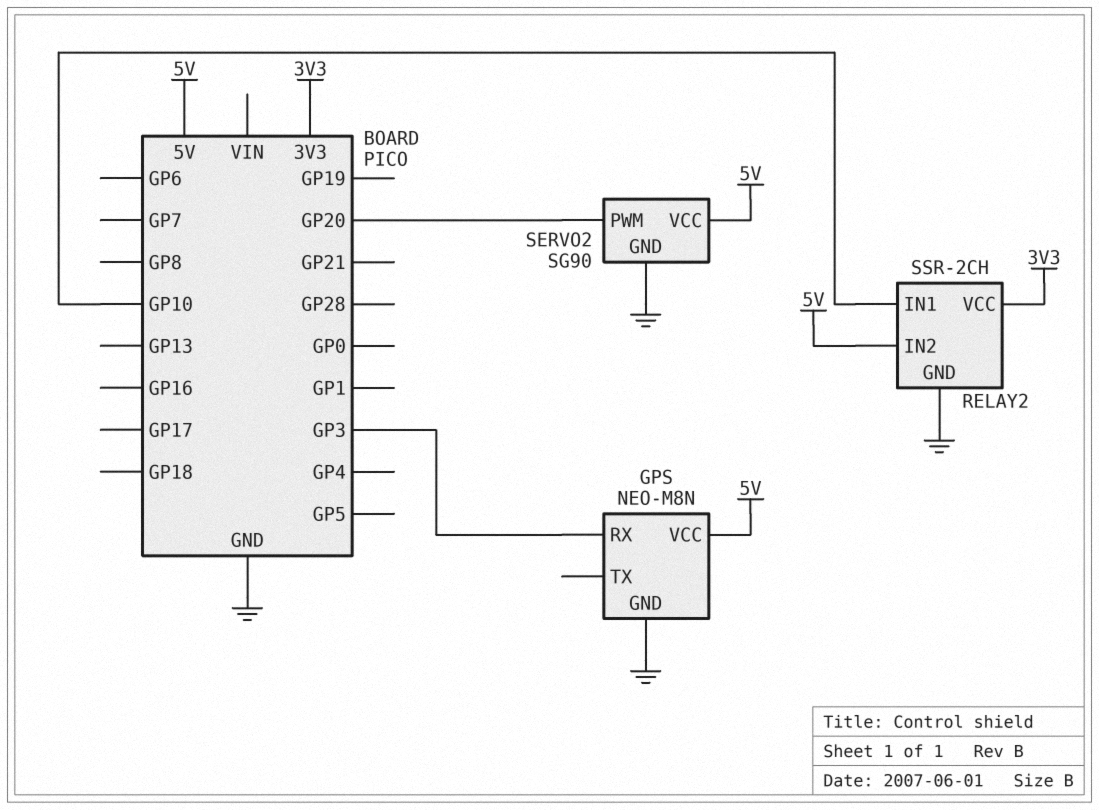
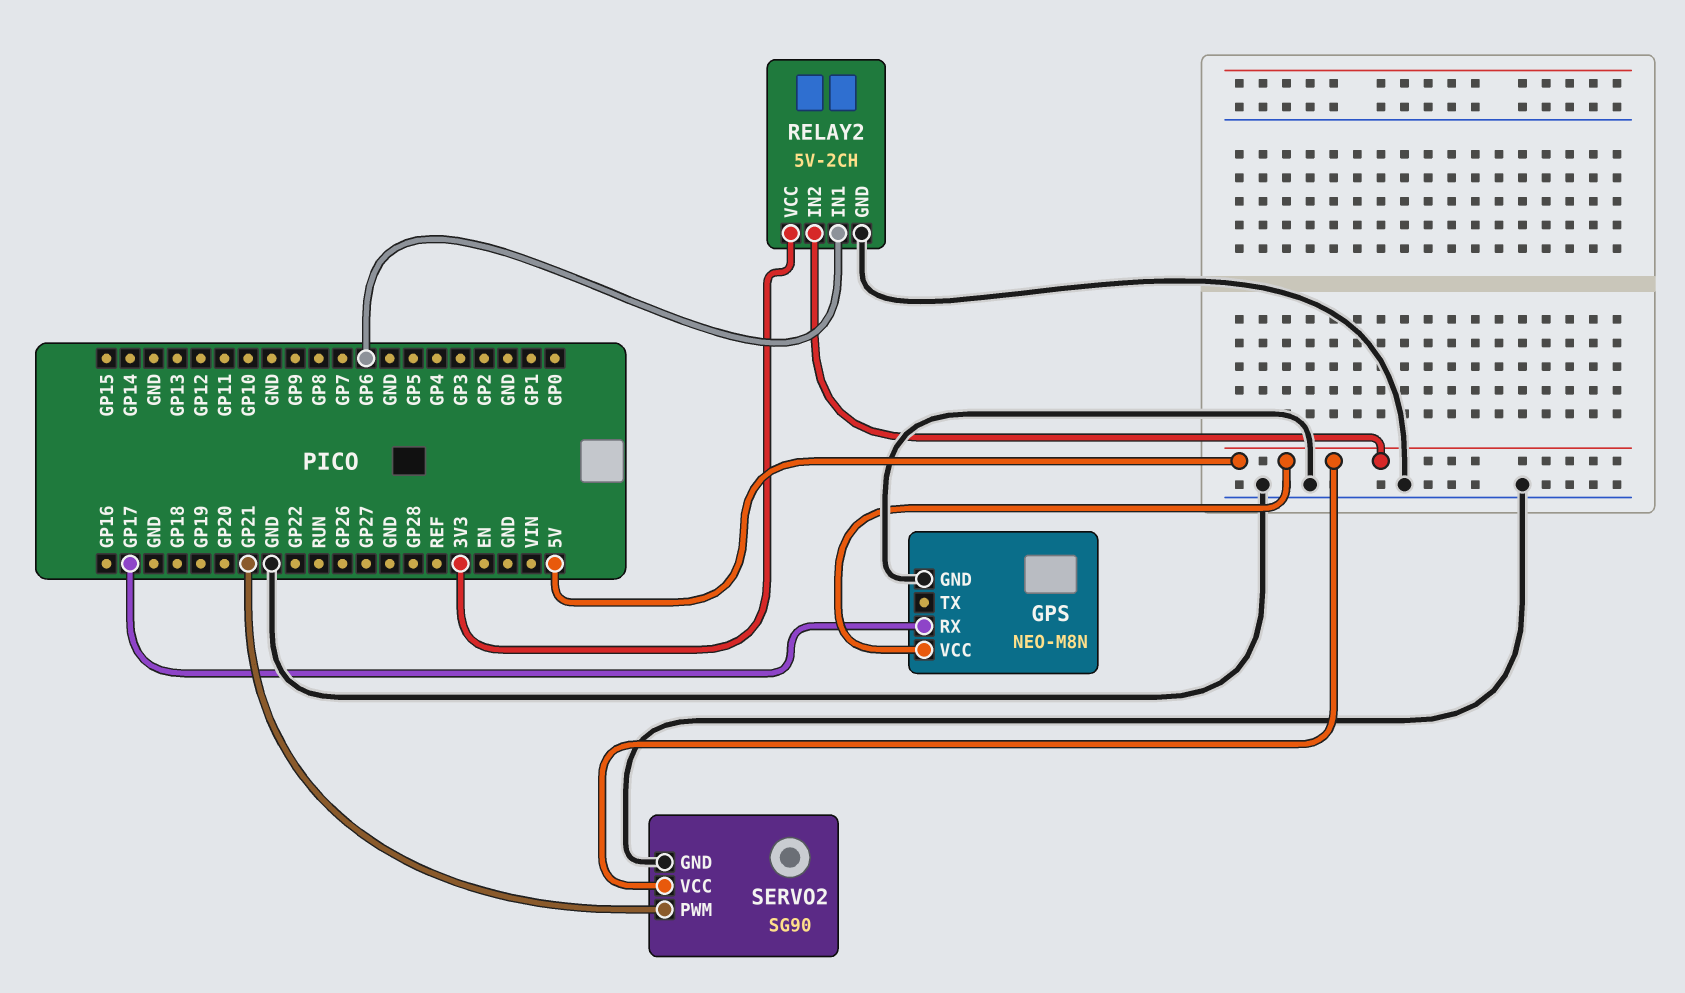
GPS pin RX: GP3 -> GP17
RELAY2: SSR-2CH -> 5V-2CH
RELAY2 pin IN1: GP10 -> GP6
SERVO2 pin PWM: GP20 -> GP21

